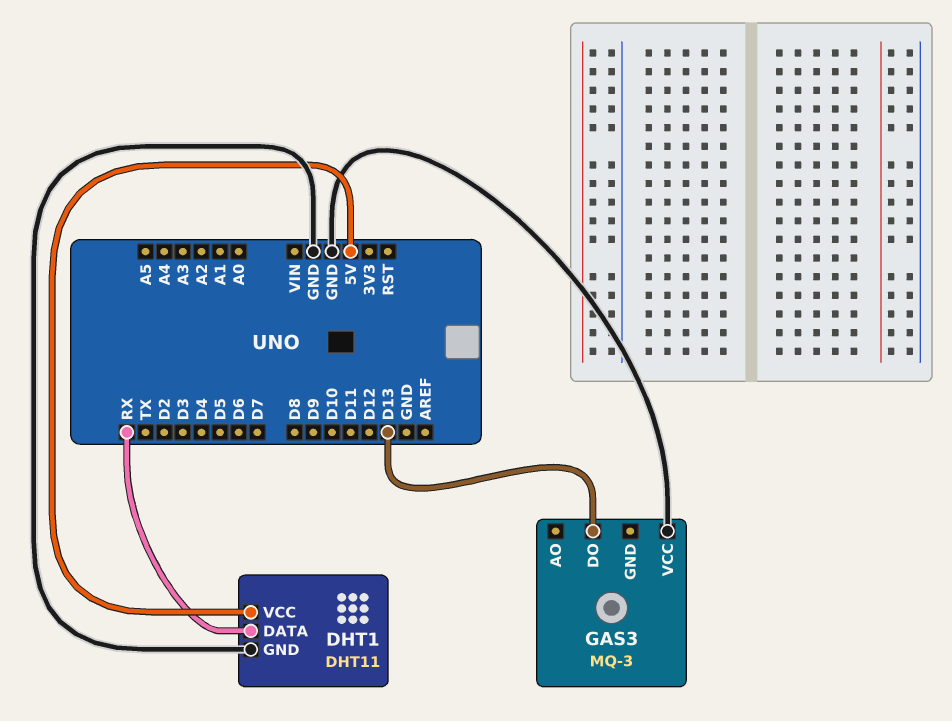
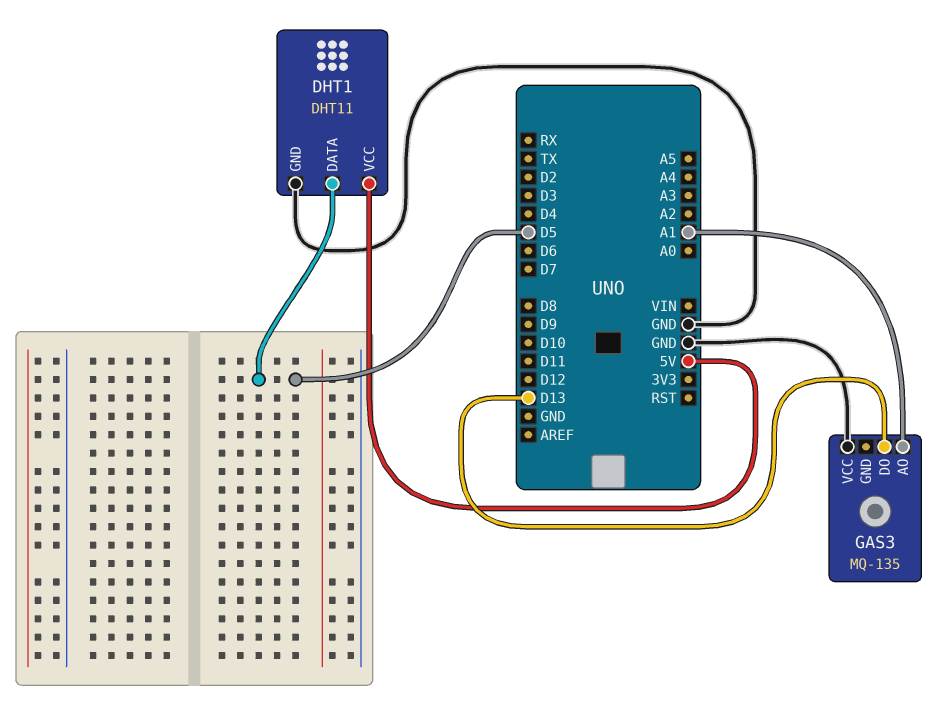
DHT1 pin DATA: RX -> D5
GAS3: MQ-3 -> MQ-135
GAS3 pin AO: none -> A1

